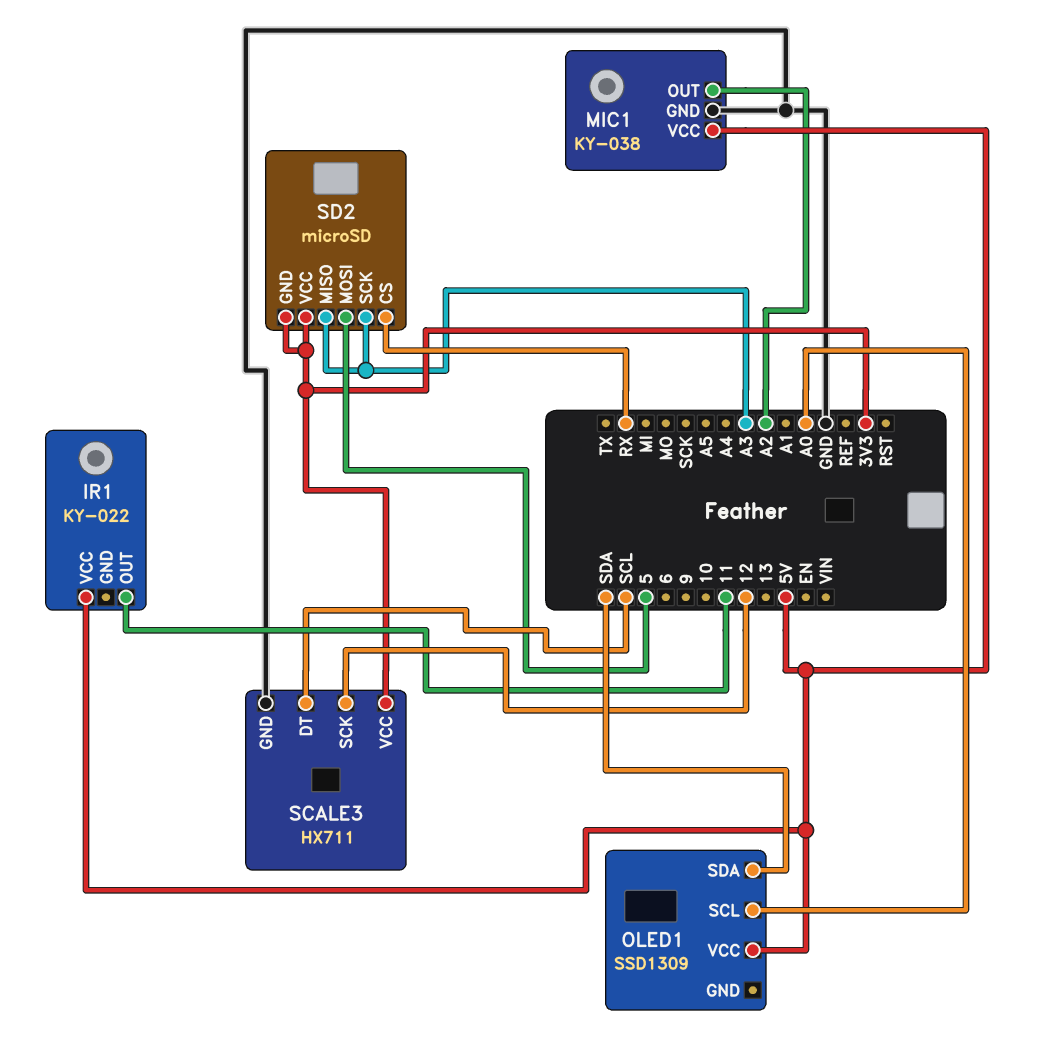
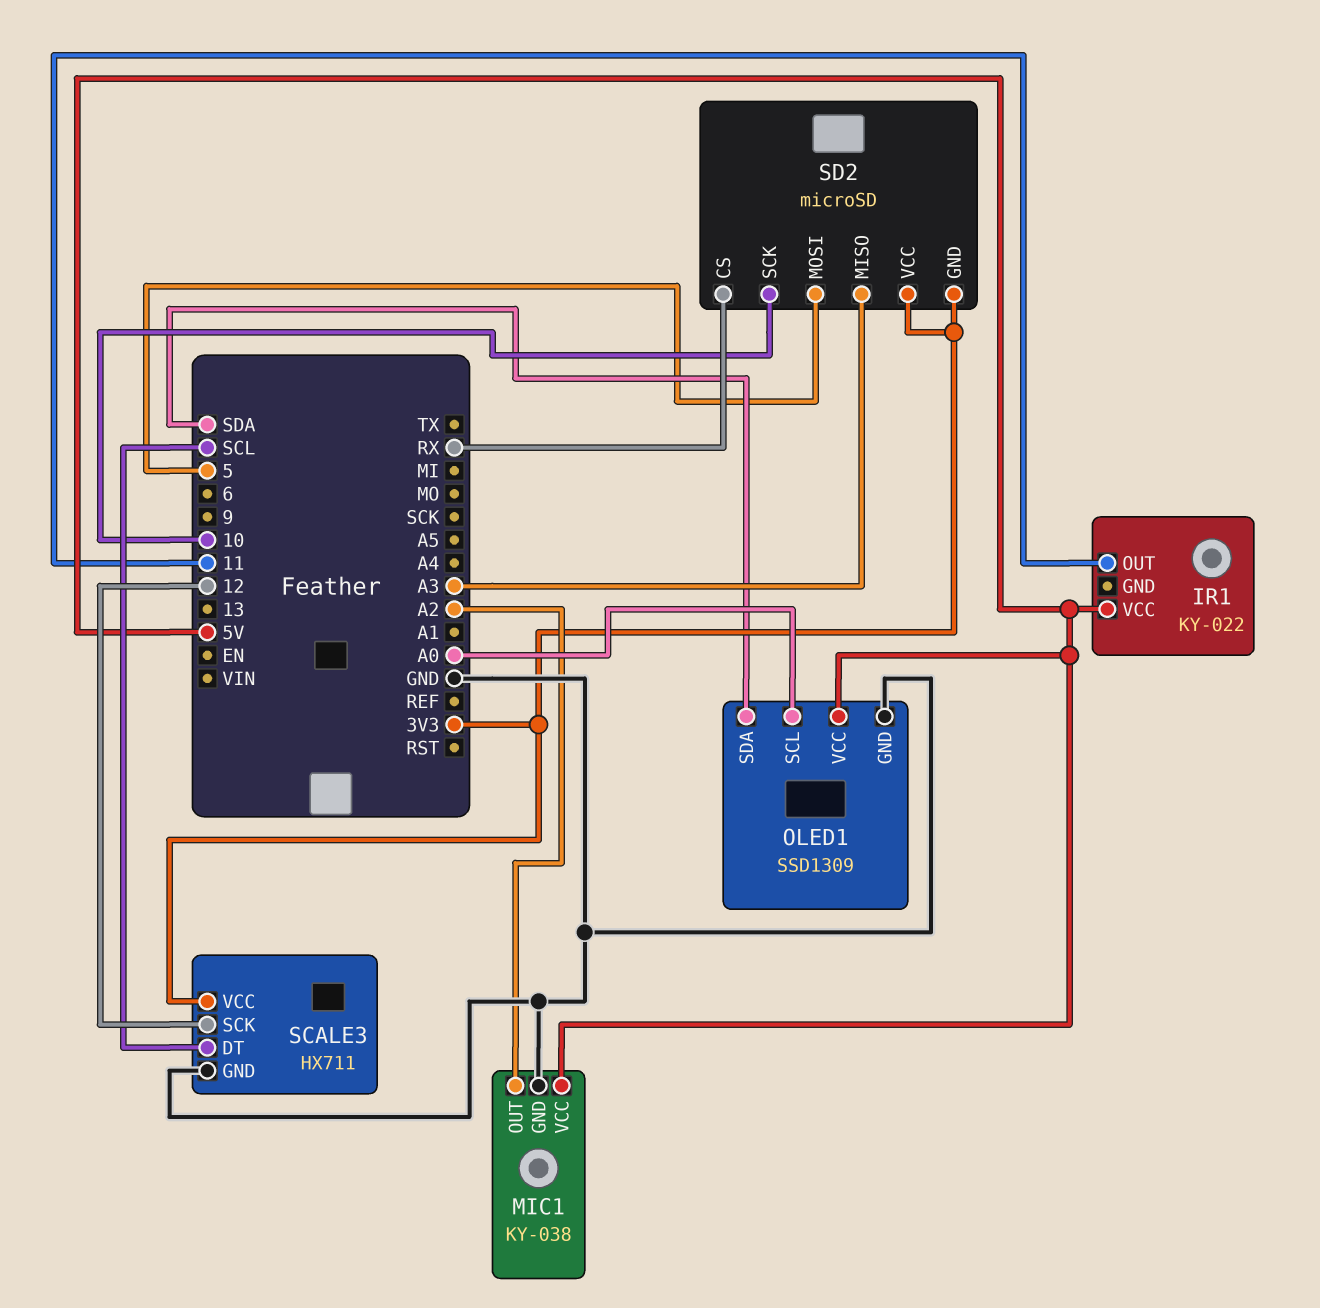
OLED1 pin GND: none -> GND
SD2 pin SCK: A3 -> 10

